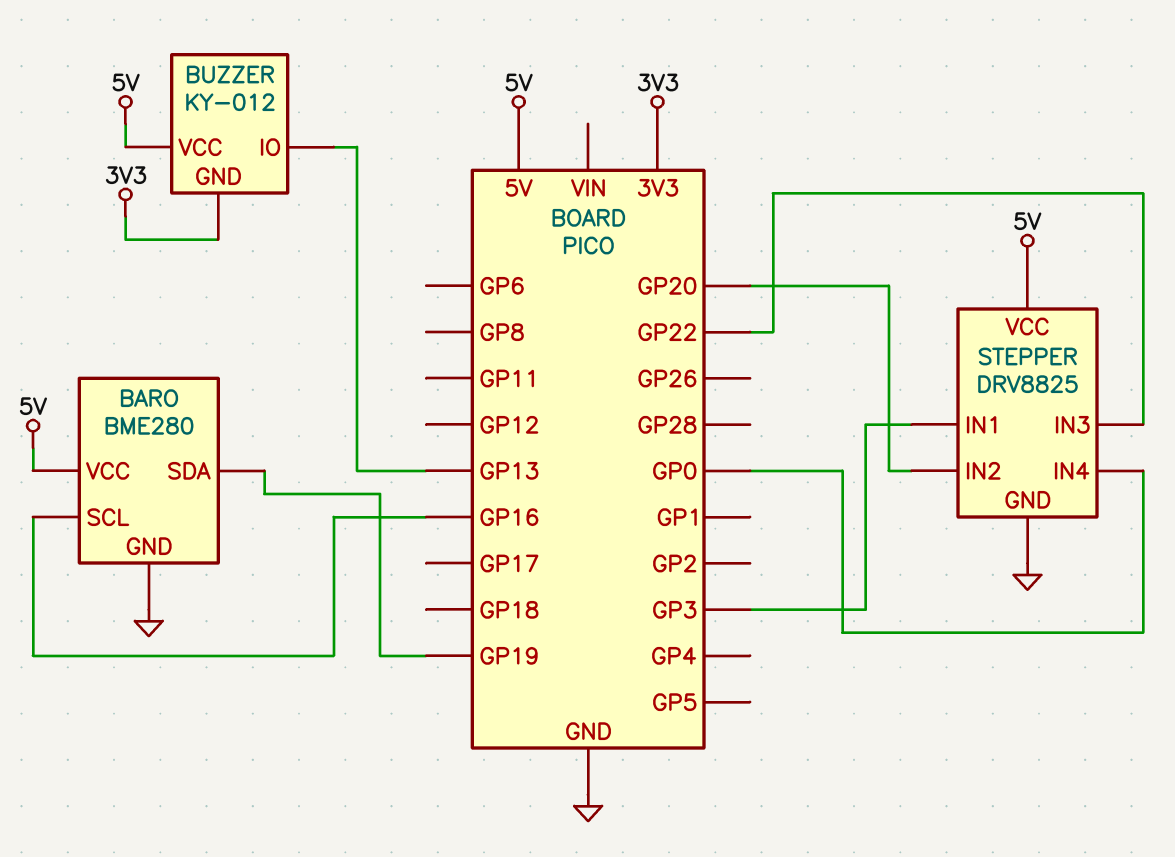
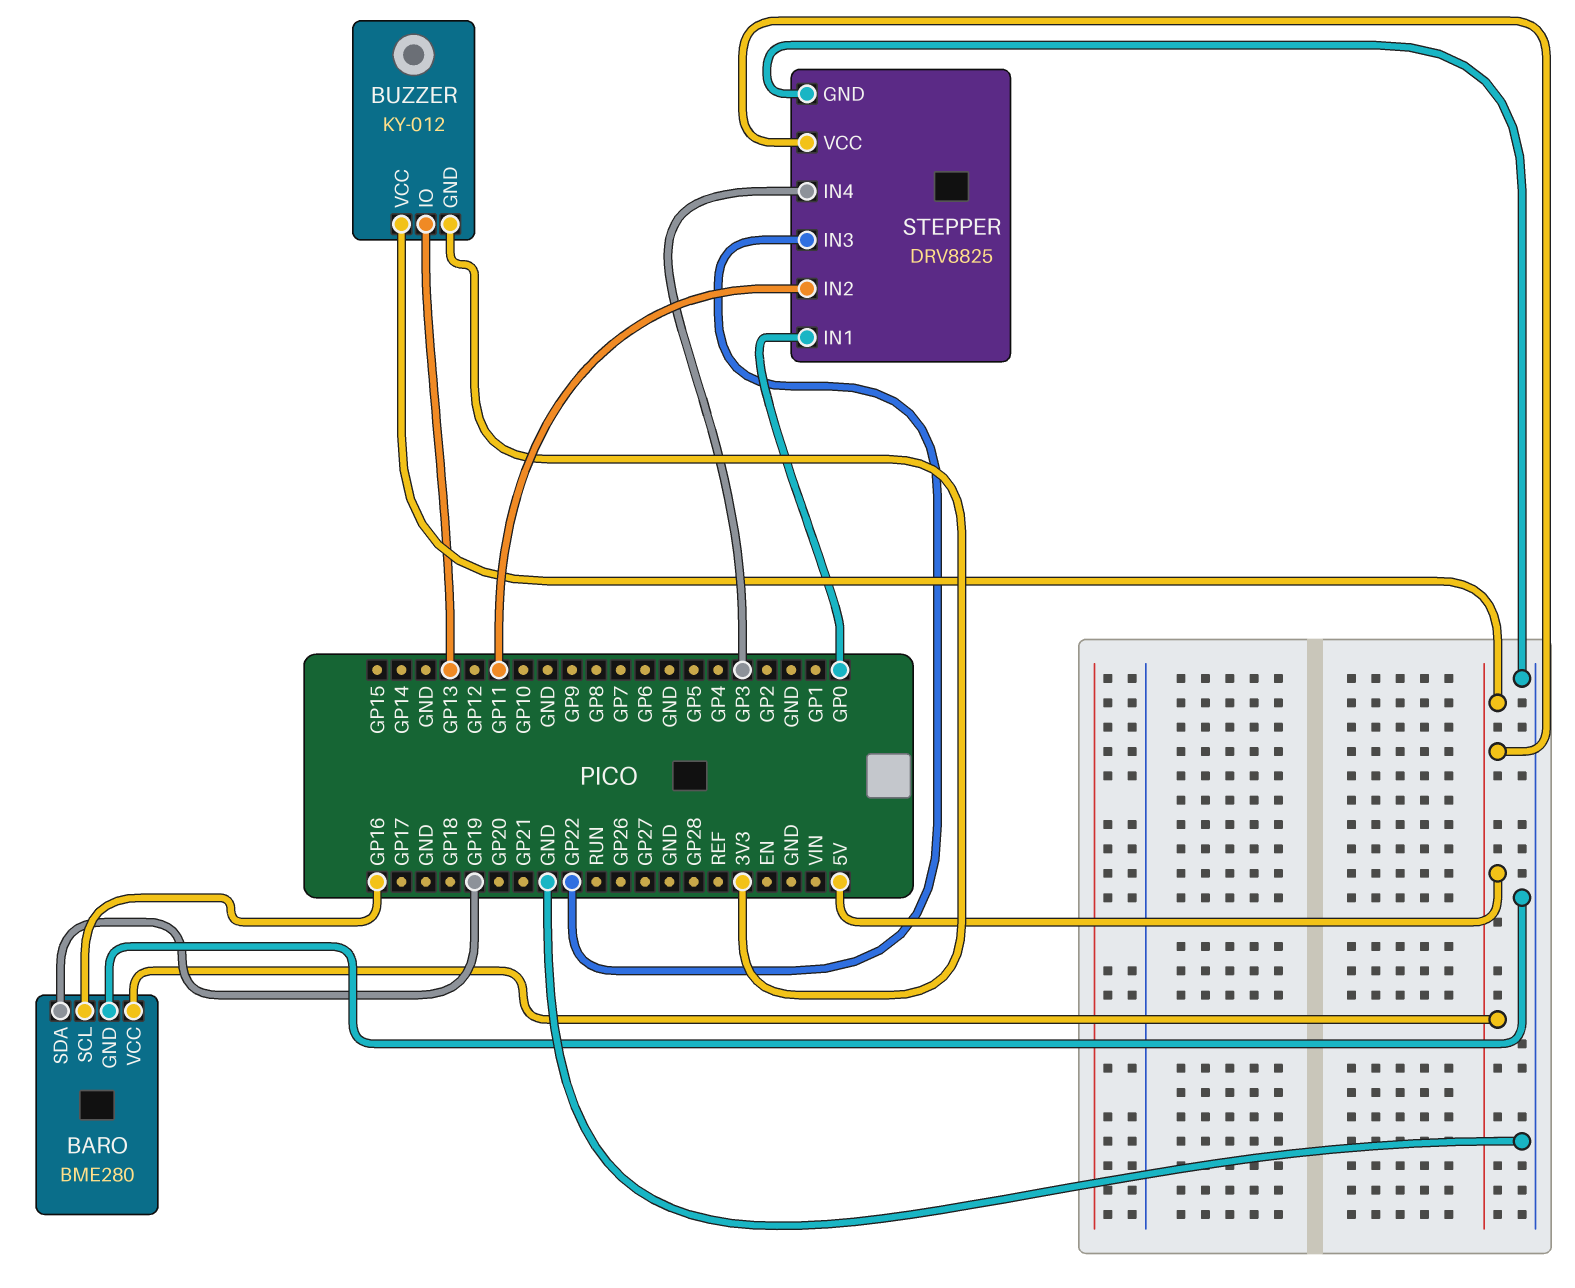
STEPPER pin IN1: GP3 -> GP0
STEPPER pin IN2: GP20 -> GP11
STEPPER pin IN4: GP0 -> GP3

